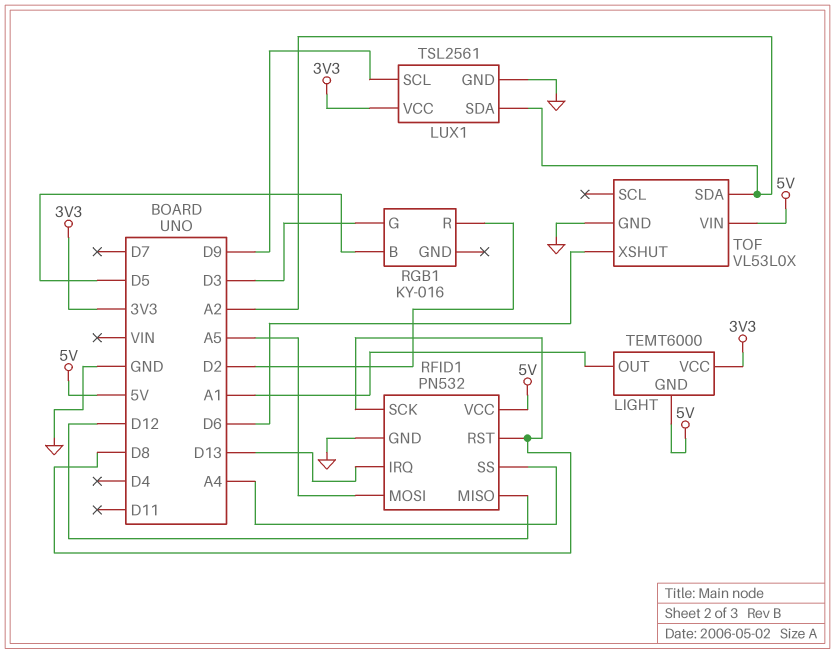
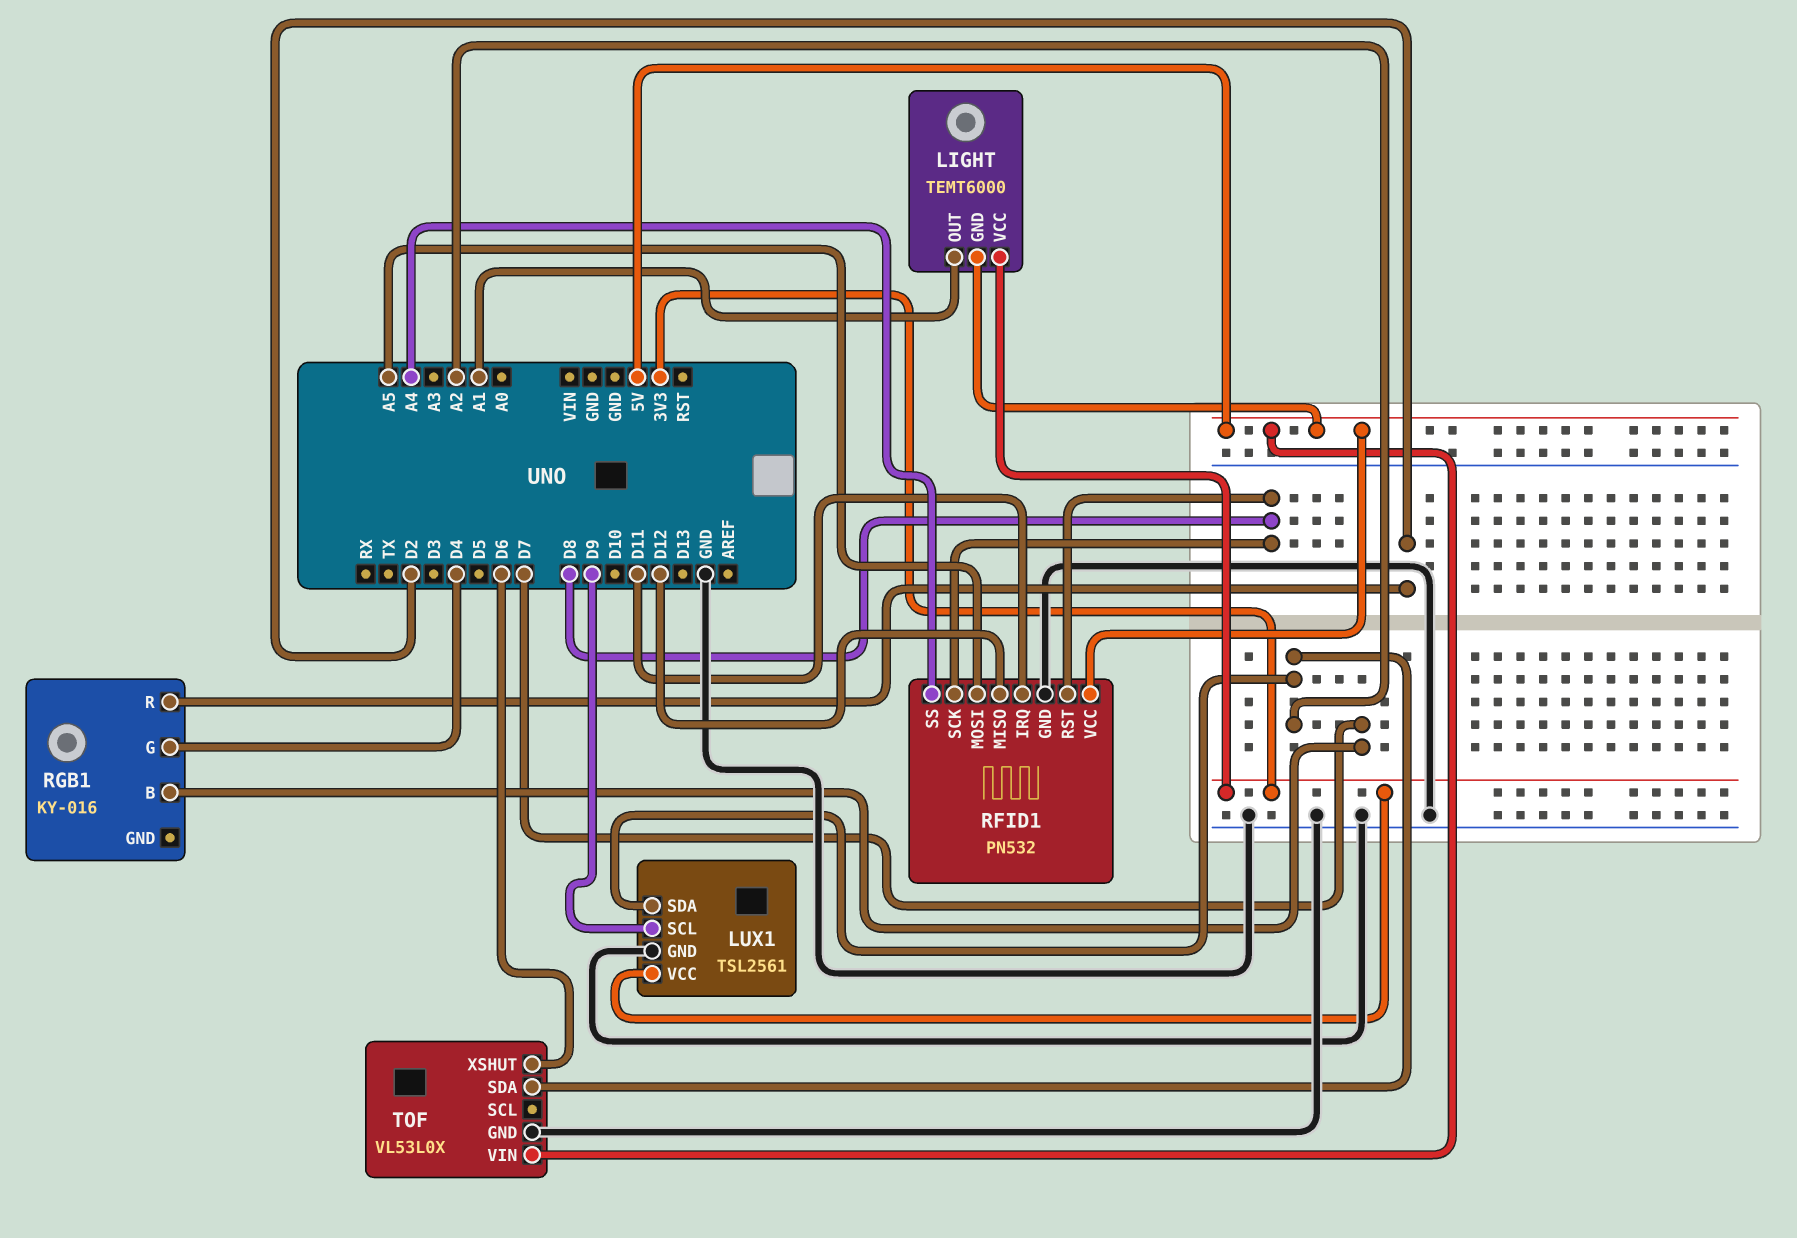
RFID1 pin IRQ: D13 -> D11
RGB1 pin B: D5 -> D7
RGB1 pin G: D3 -> D4

